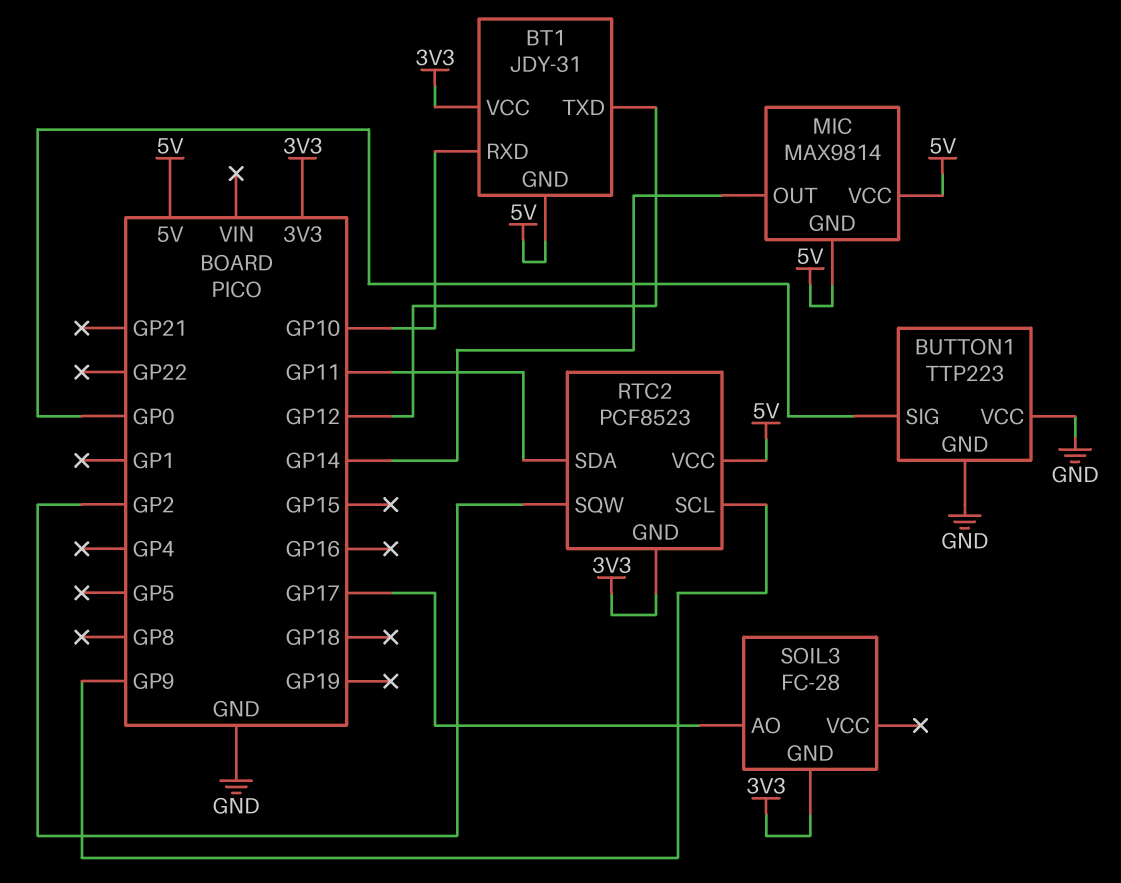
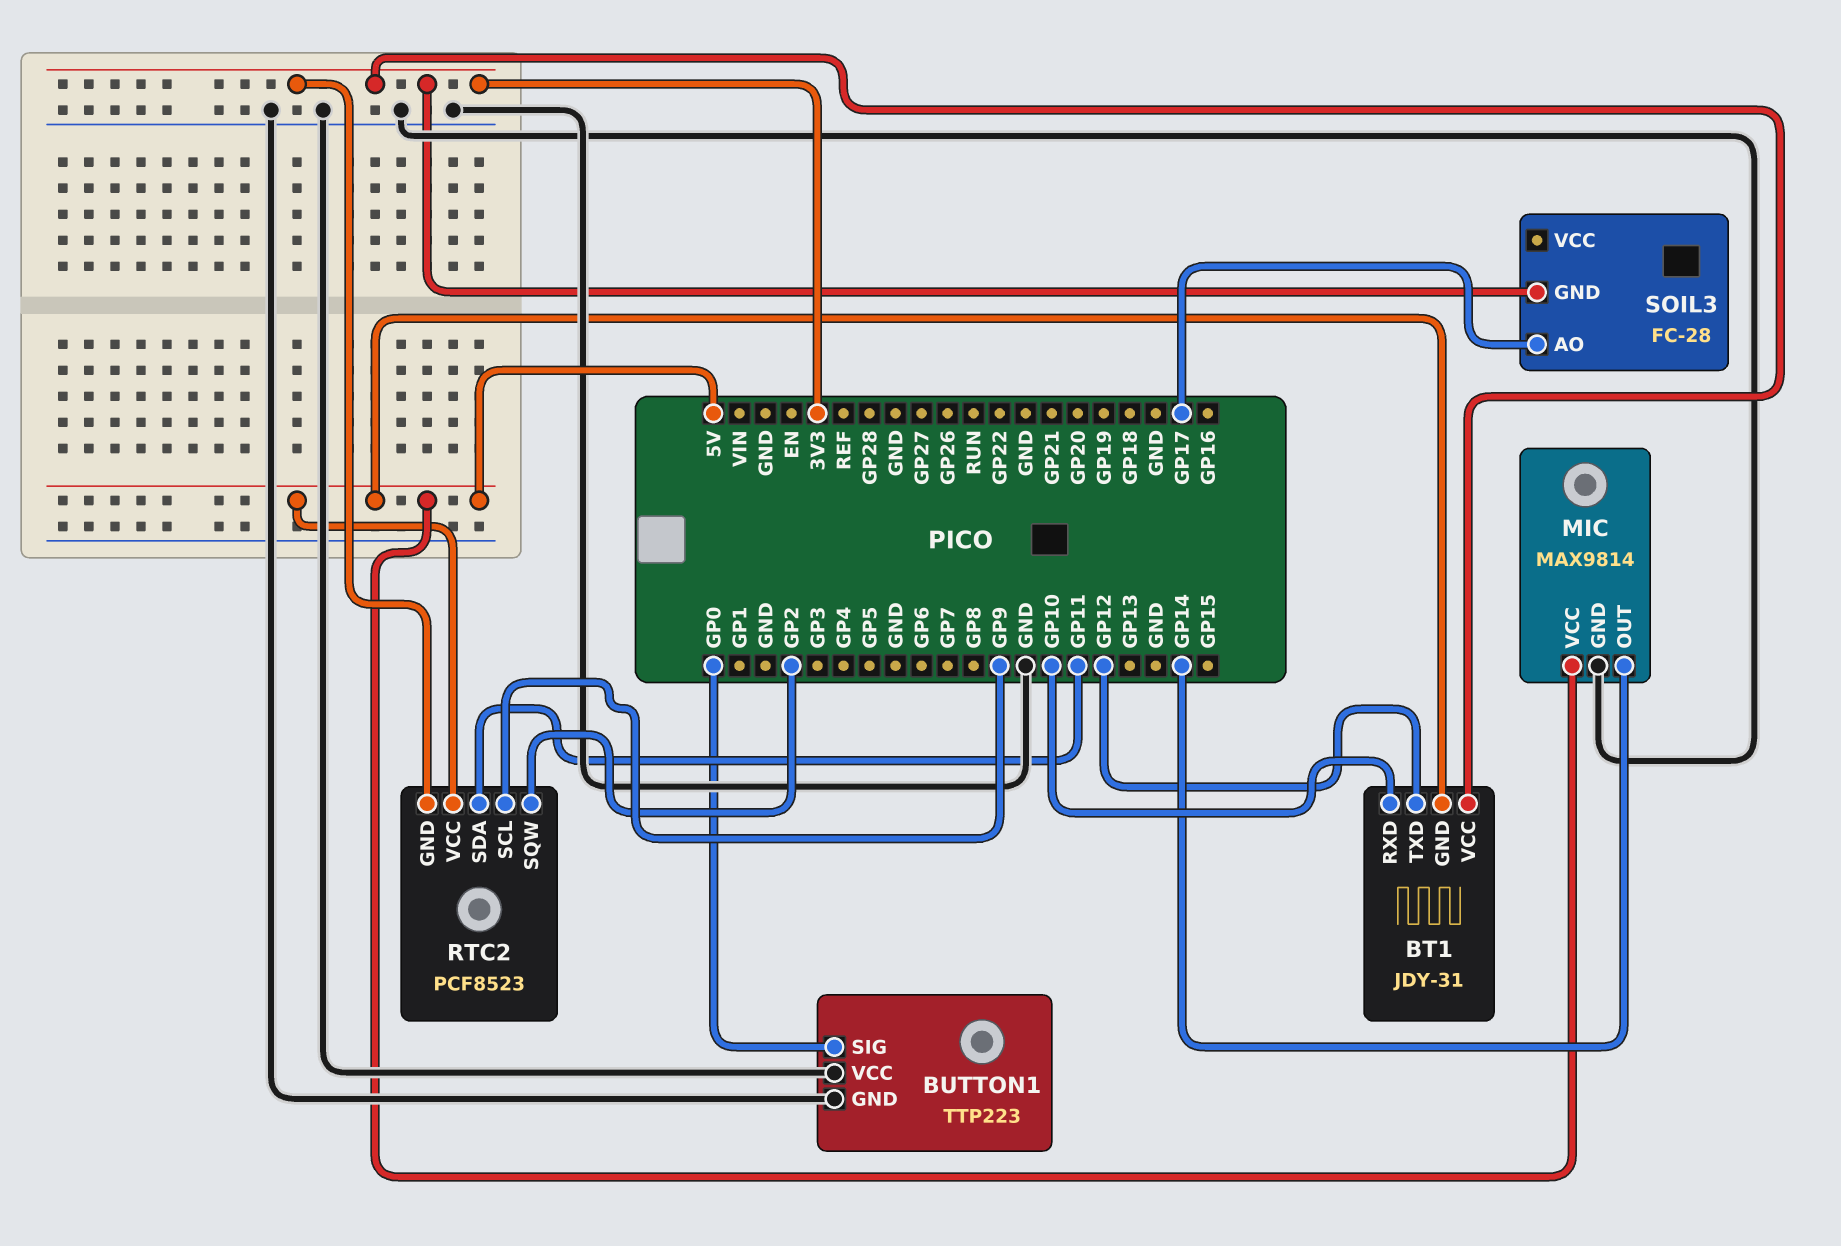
MIC pin GND: 5V -> GND

